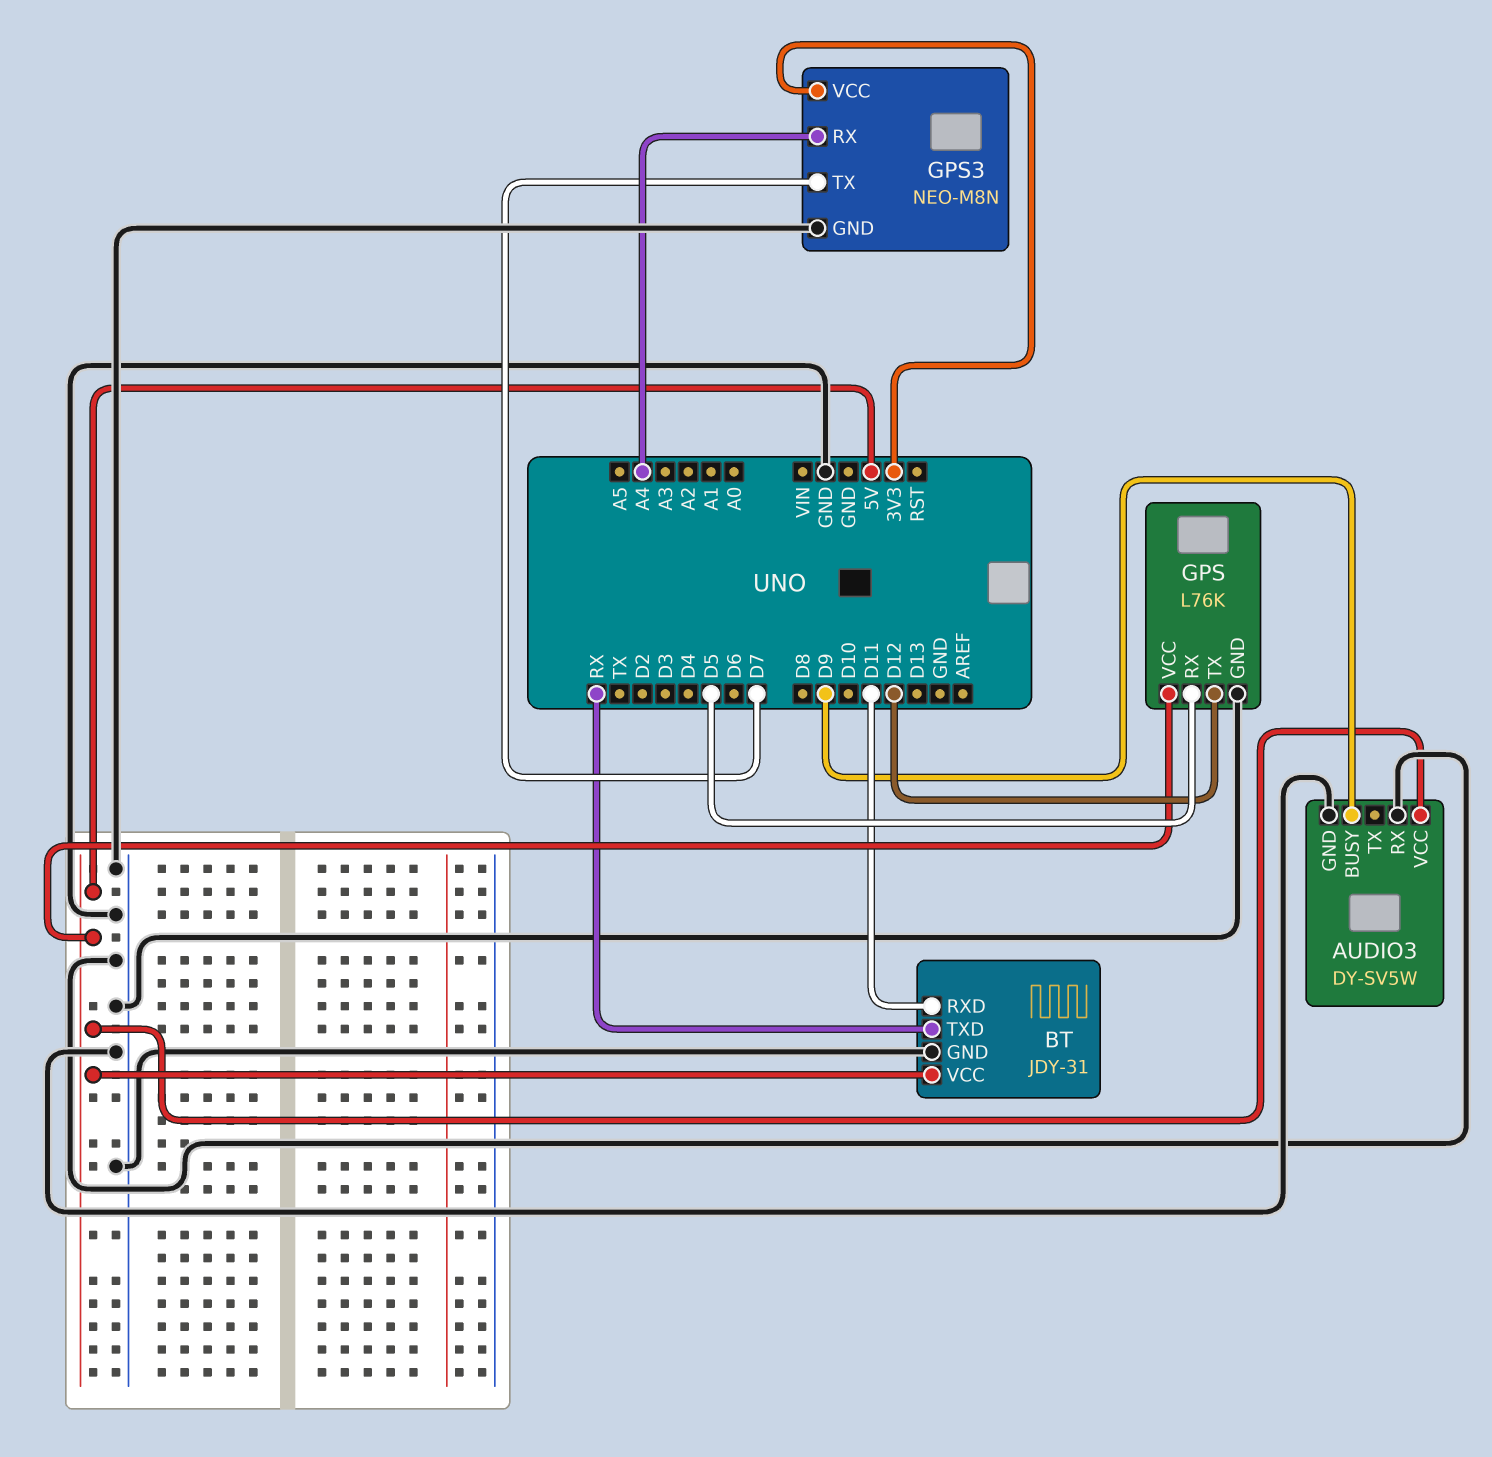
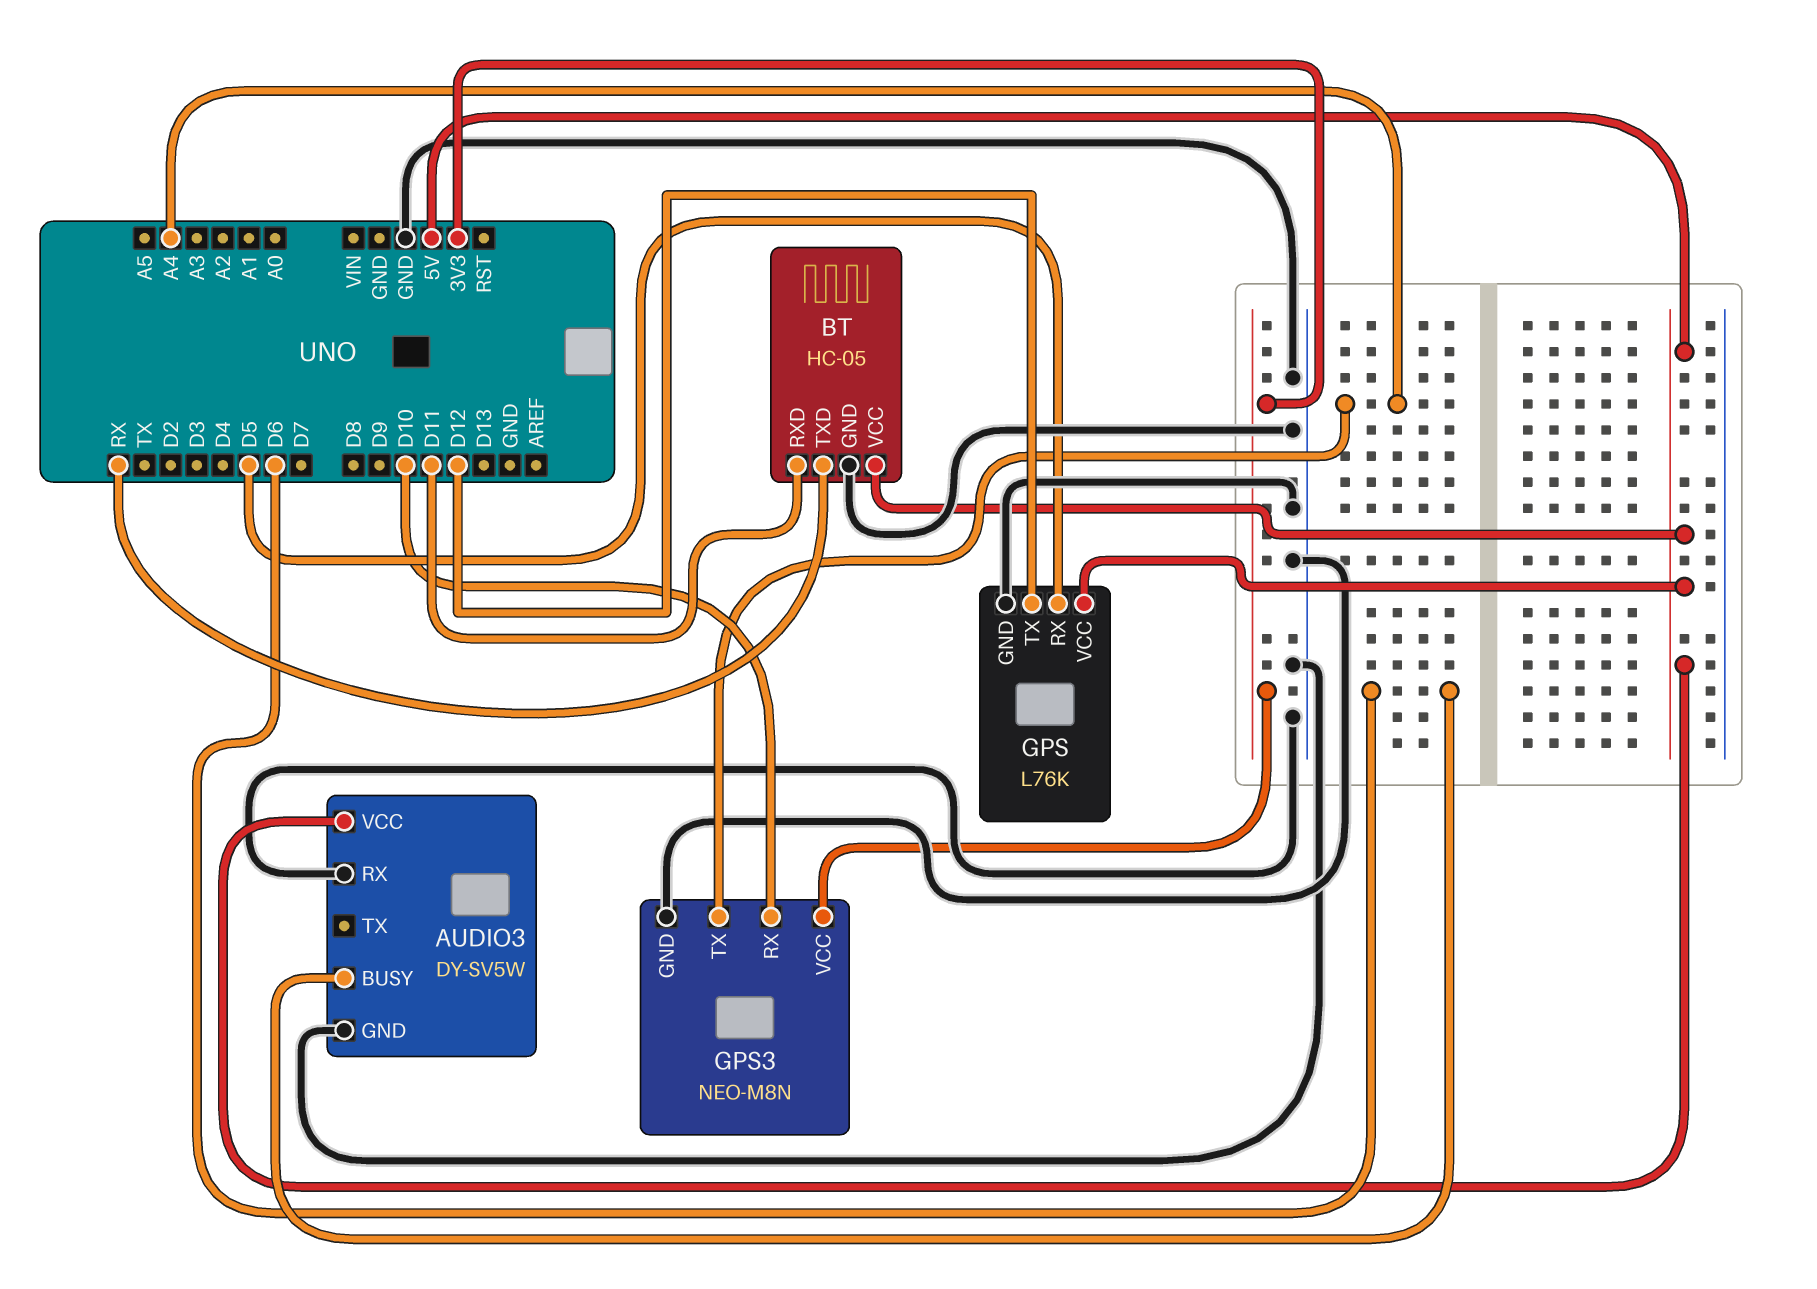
AUDIO3 pin BUSY: D9 -> D6
BT: JDY-31 -> HC-05
GPS3 pin RX: A4 -> D10
GPS3 pin TX: D7 -> A4

